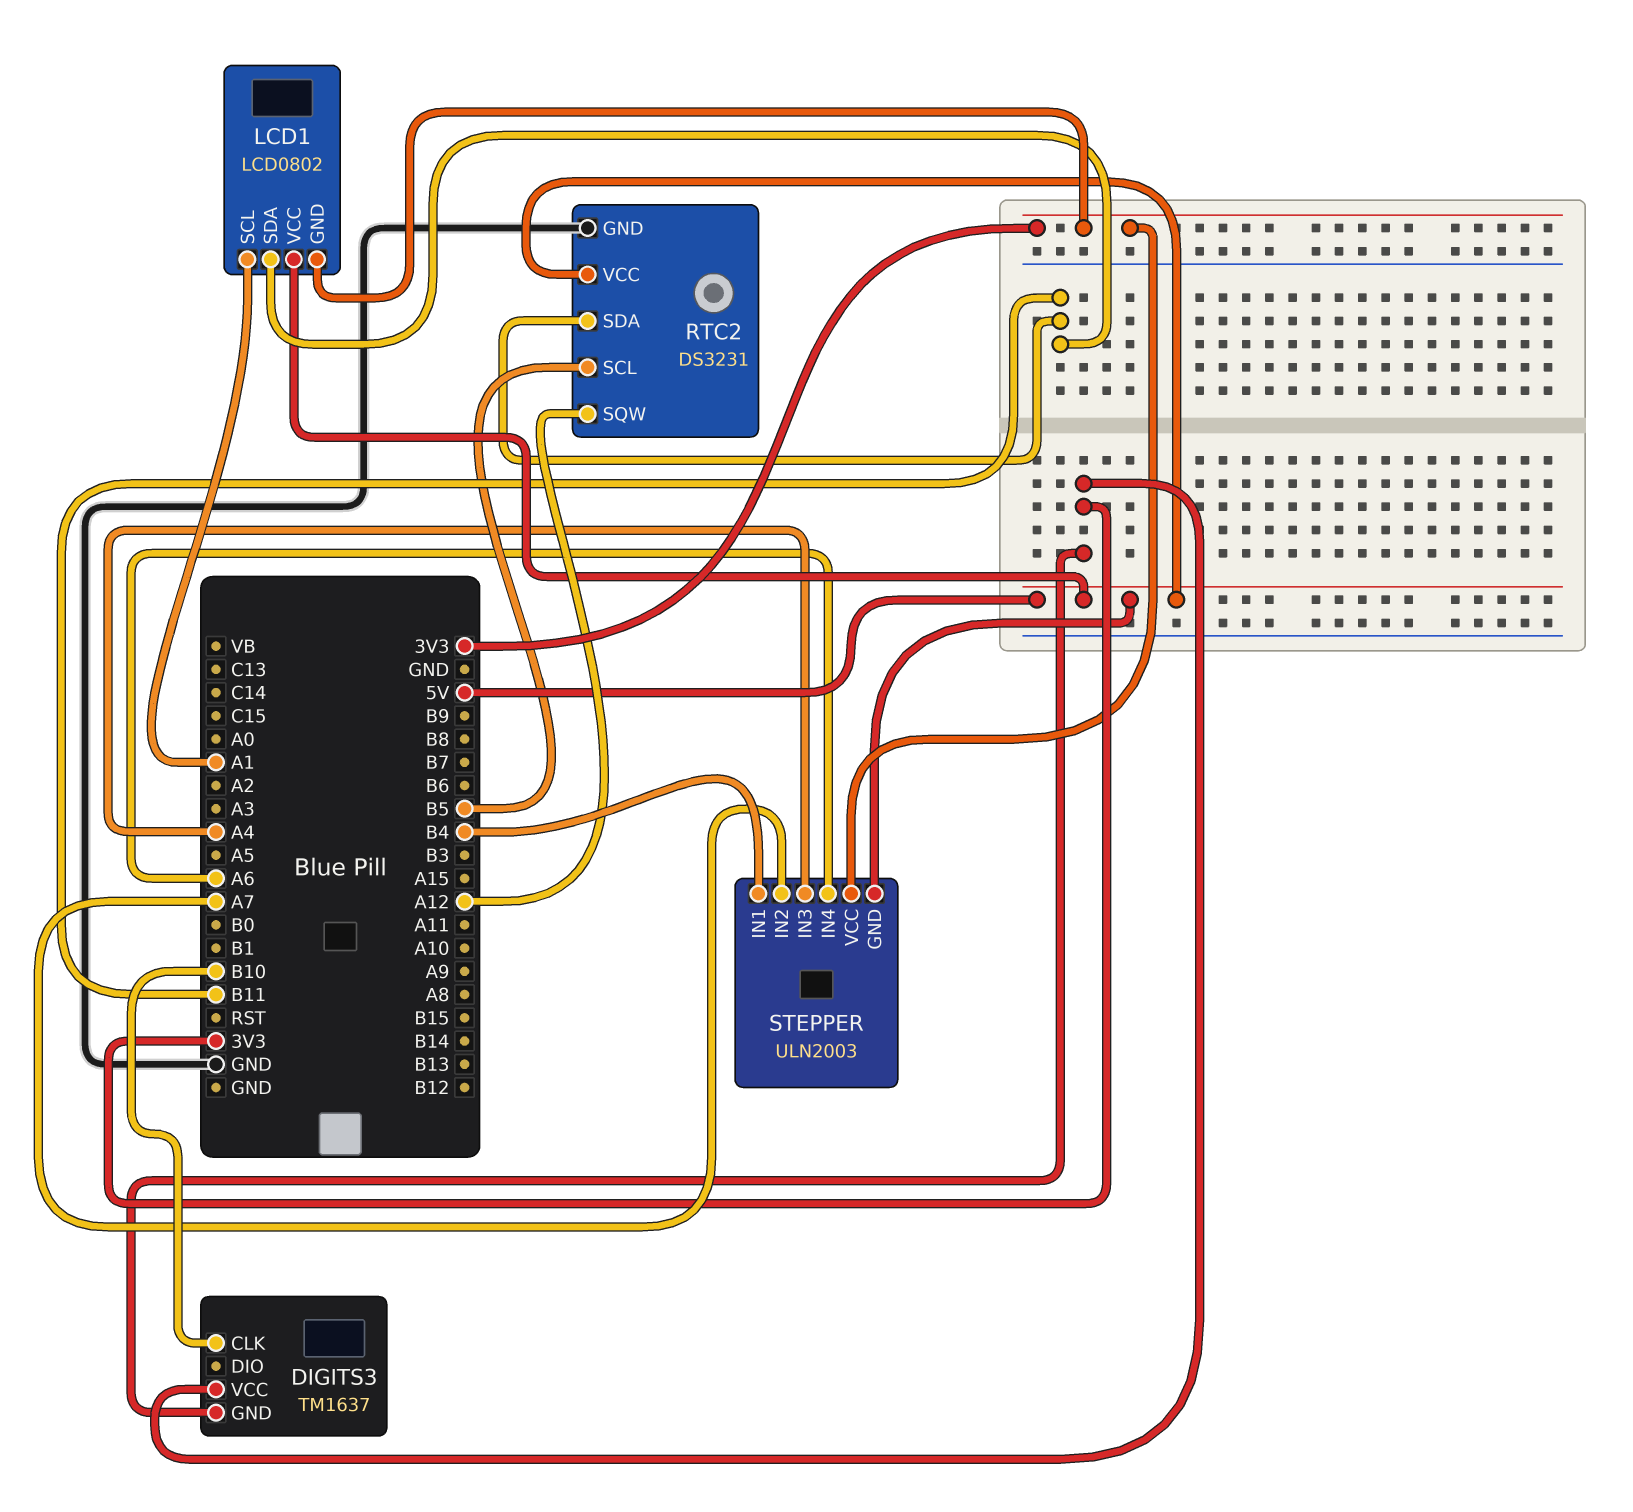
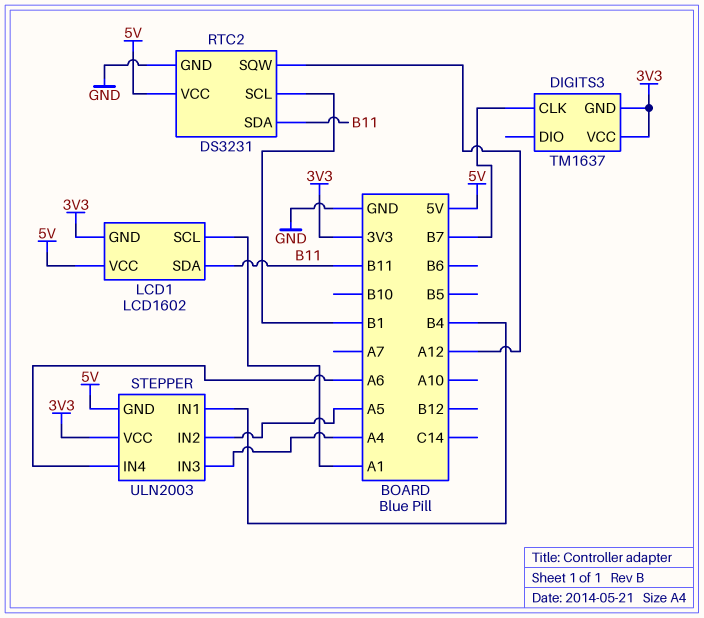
DIGITS3 pin CLK: B10 -> B7
LCD1: LCD0802 -> LCD1602
RTC2 pin SCL: B5 -> B1
STEPPER pin IN2: A7 -> A5

